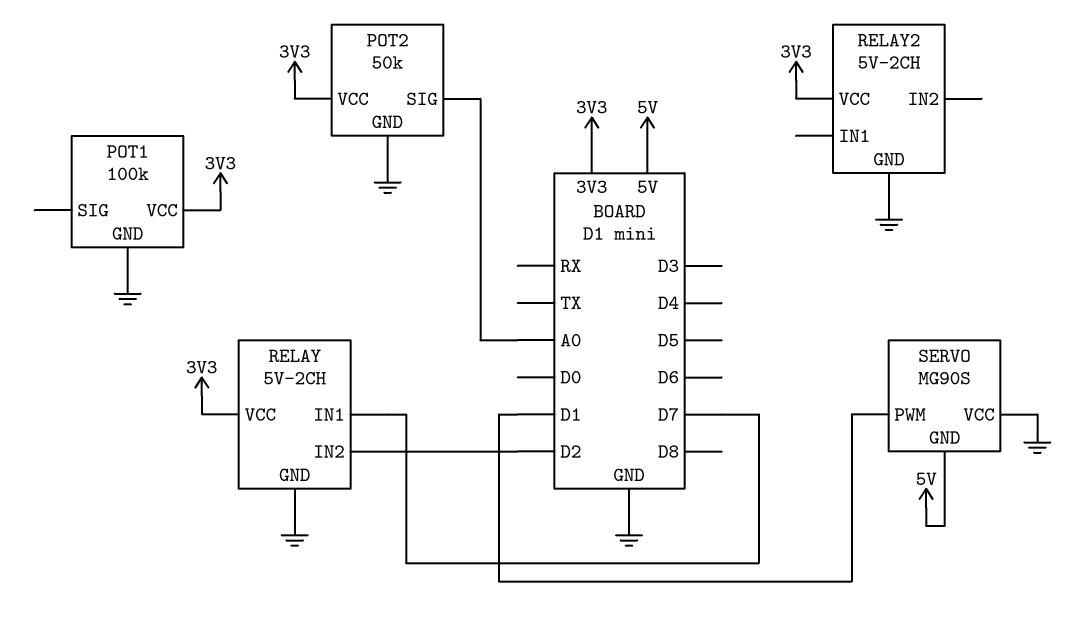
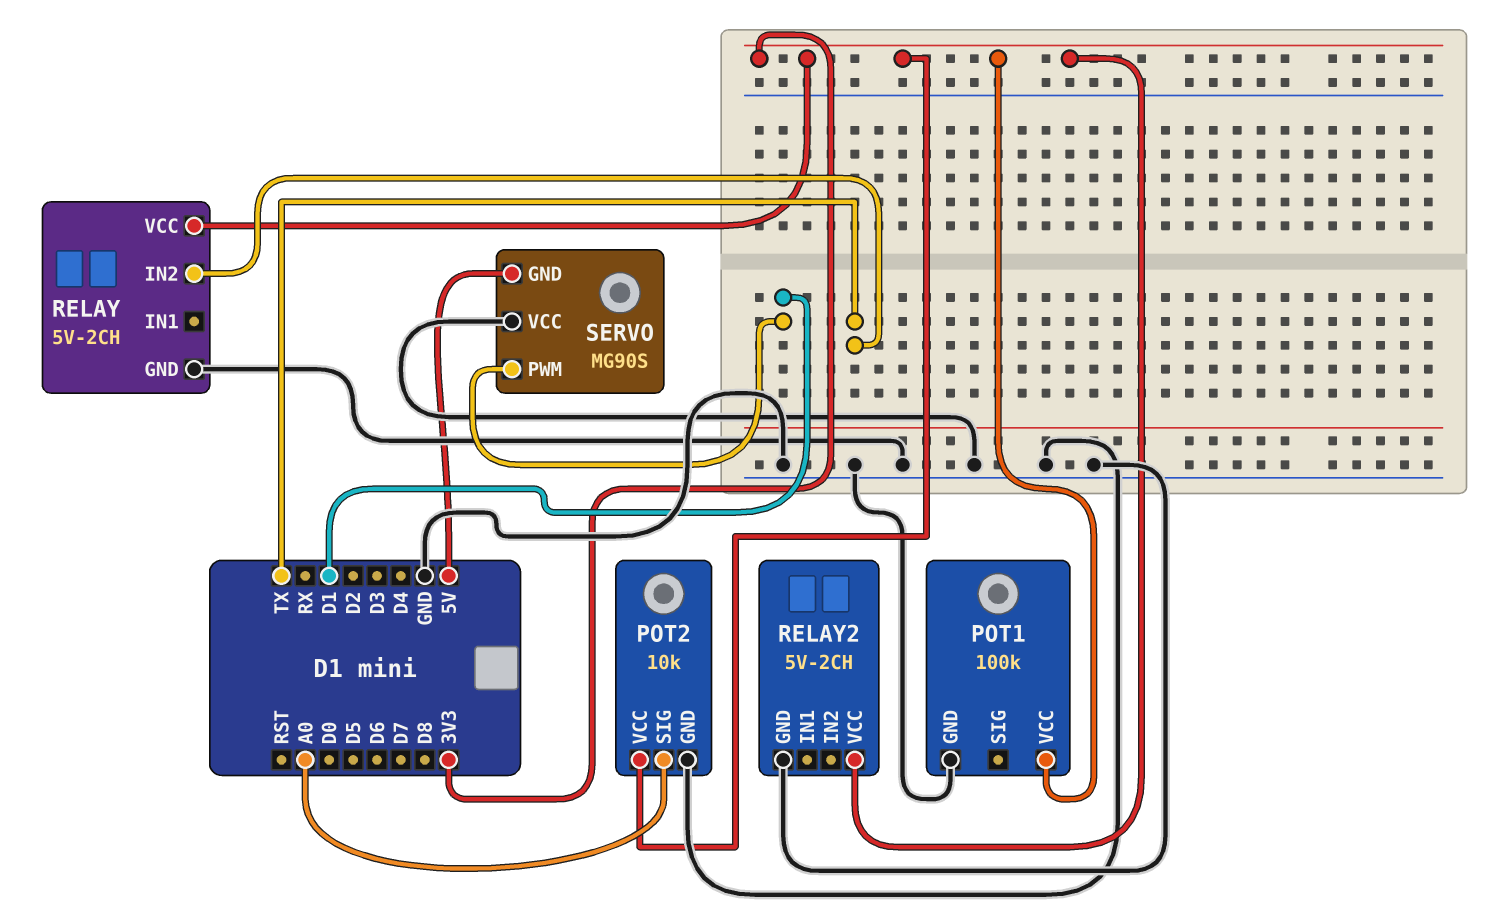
POT2: 50k -> 10k
RELAY pin IN1: D7 -> none
RELAY pin IN2: D2 -> TX

